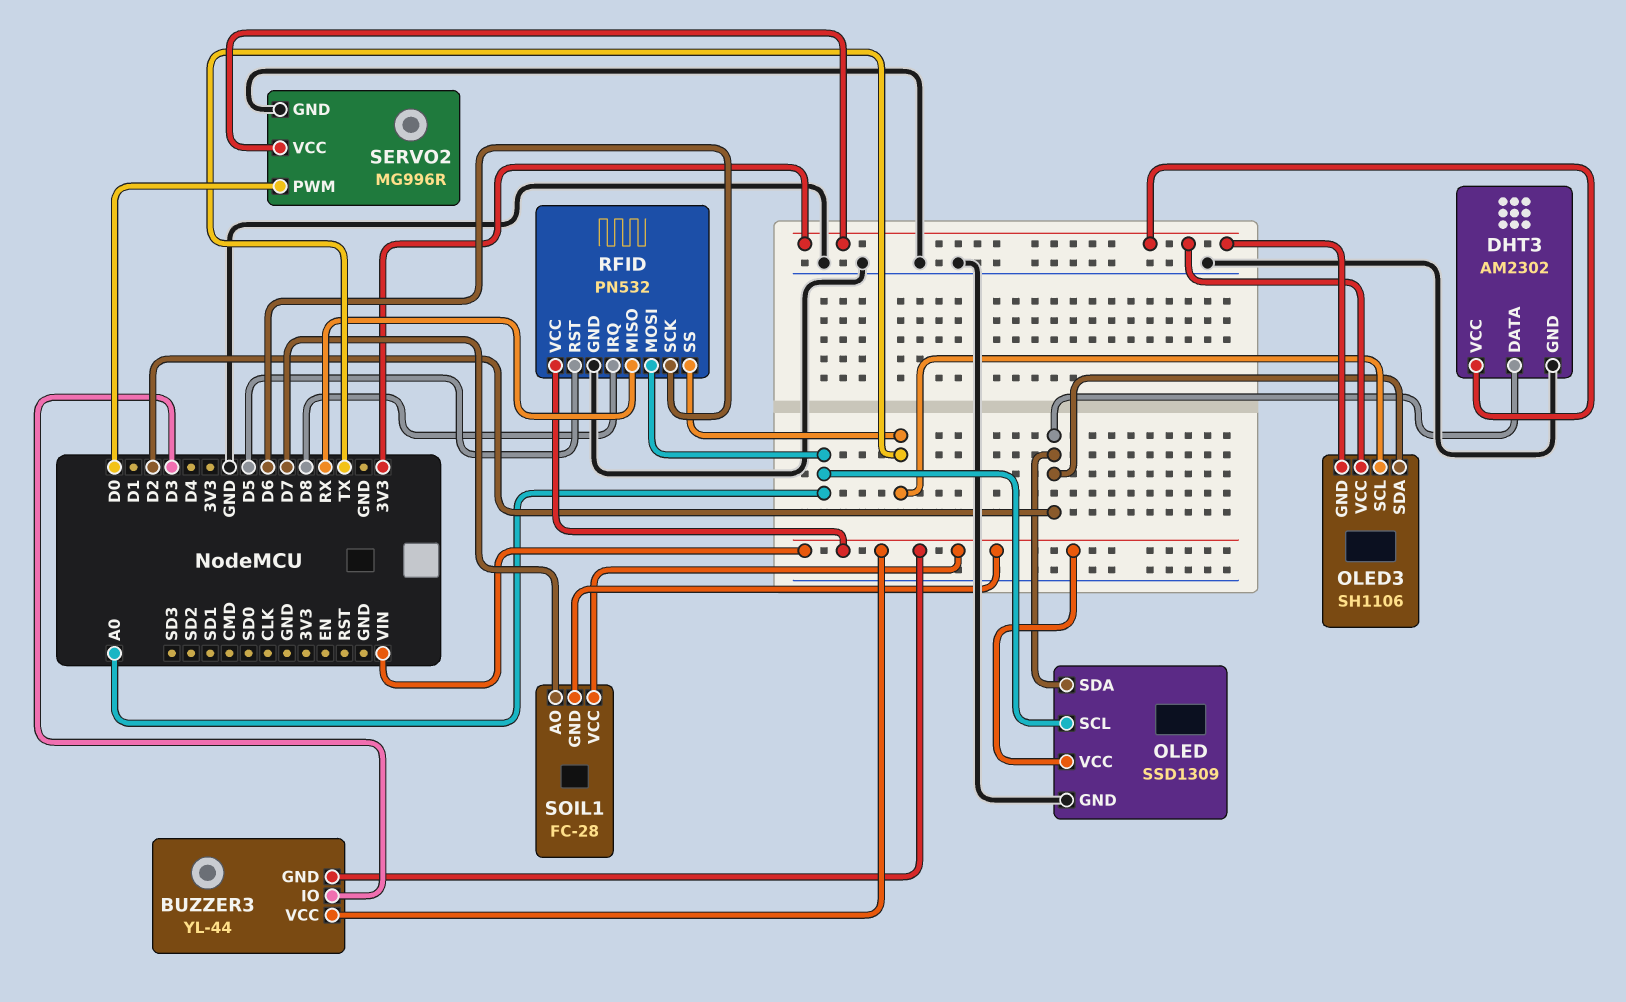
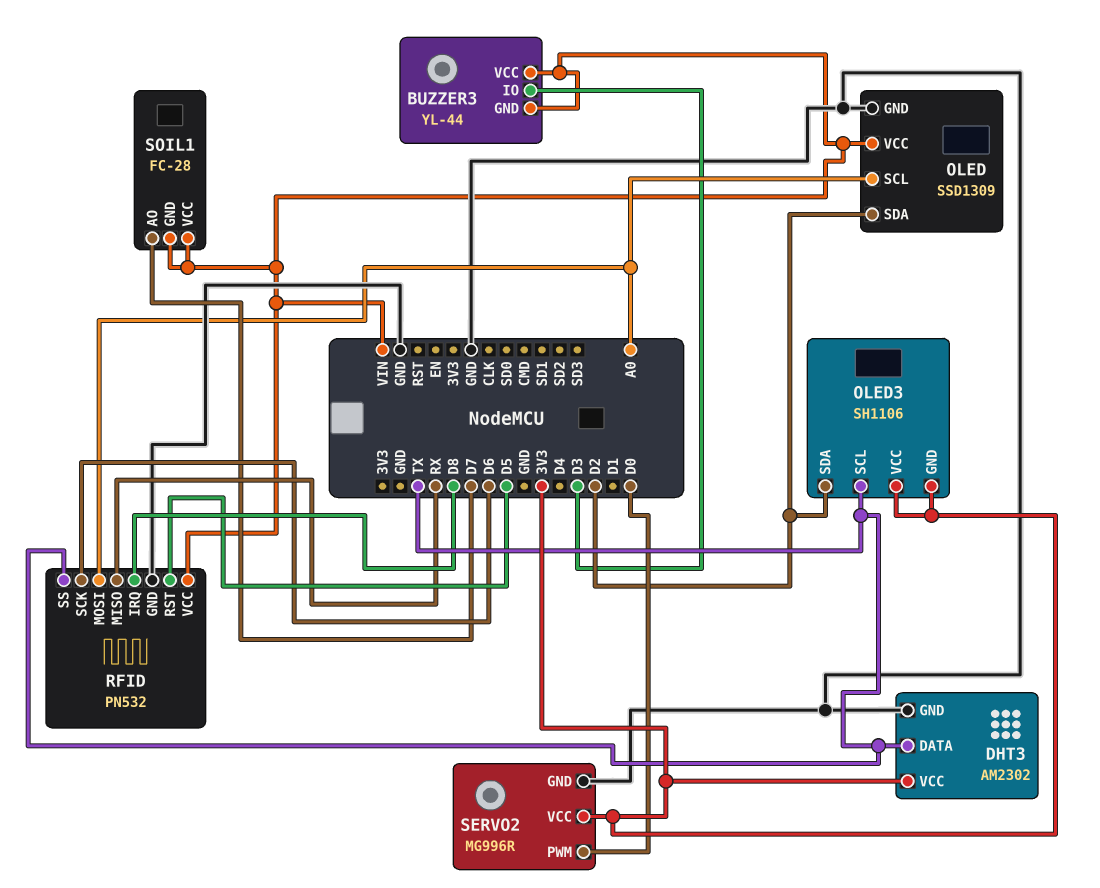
DHT3 pin DATA: D2 -> TX

